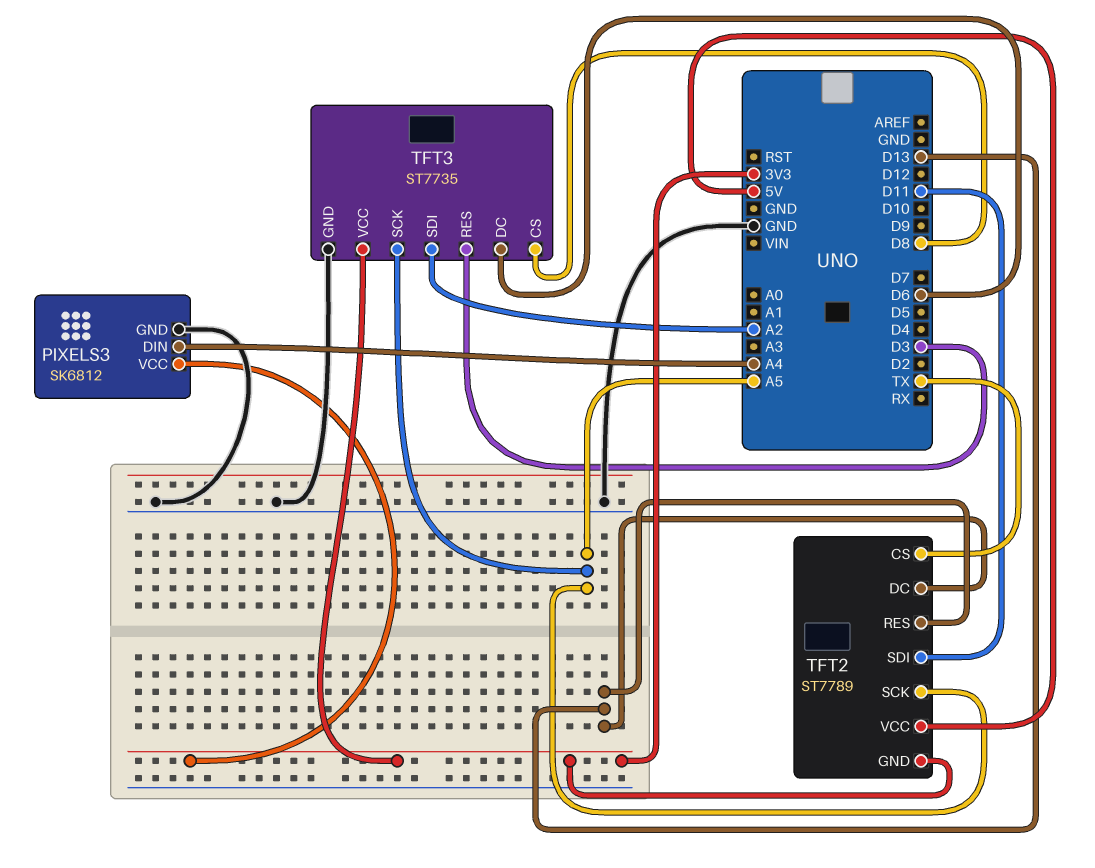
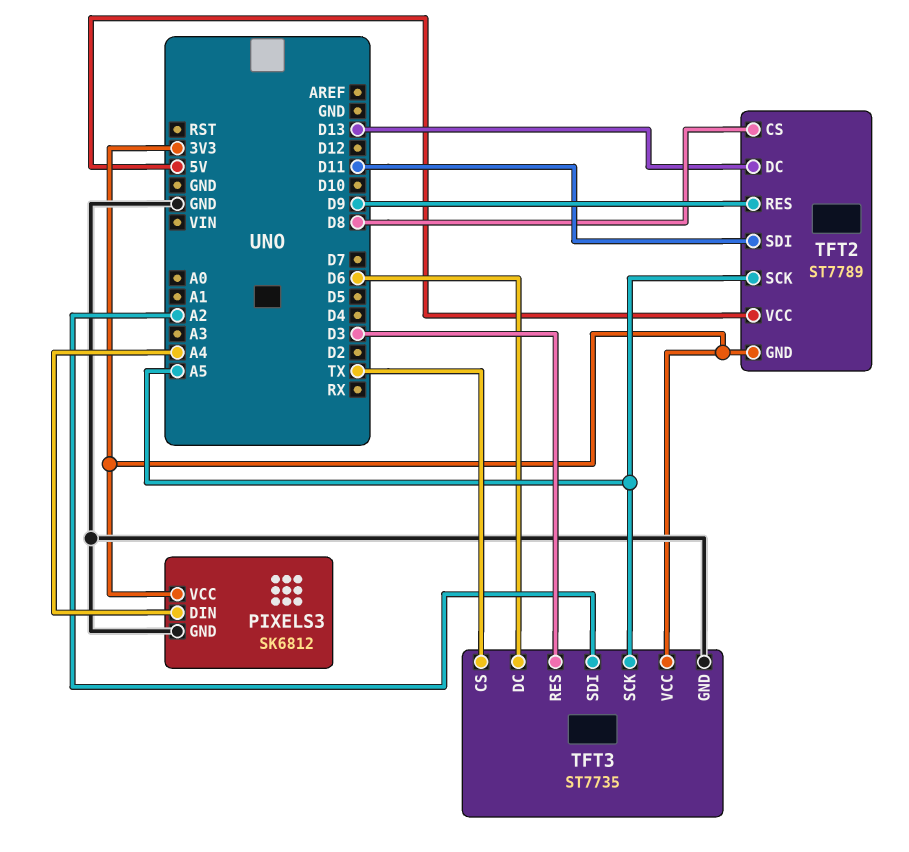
TFT2 pin CS: TX -> D8
TFT2 pin RES: D13 -> D9
TFT3 pin CS: D8 -> TX

